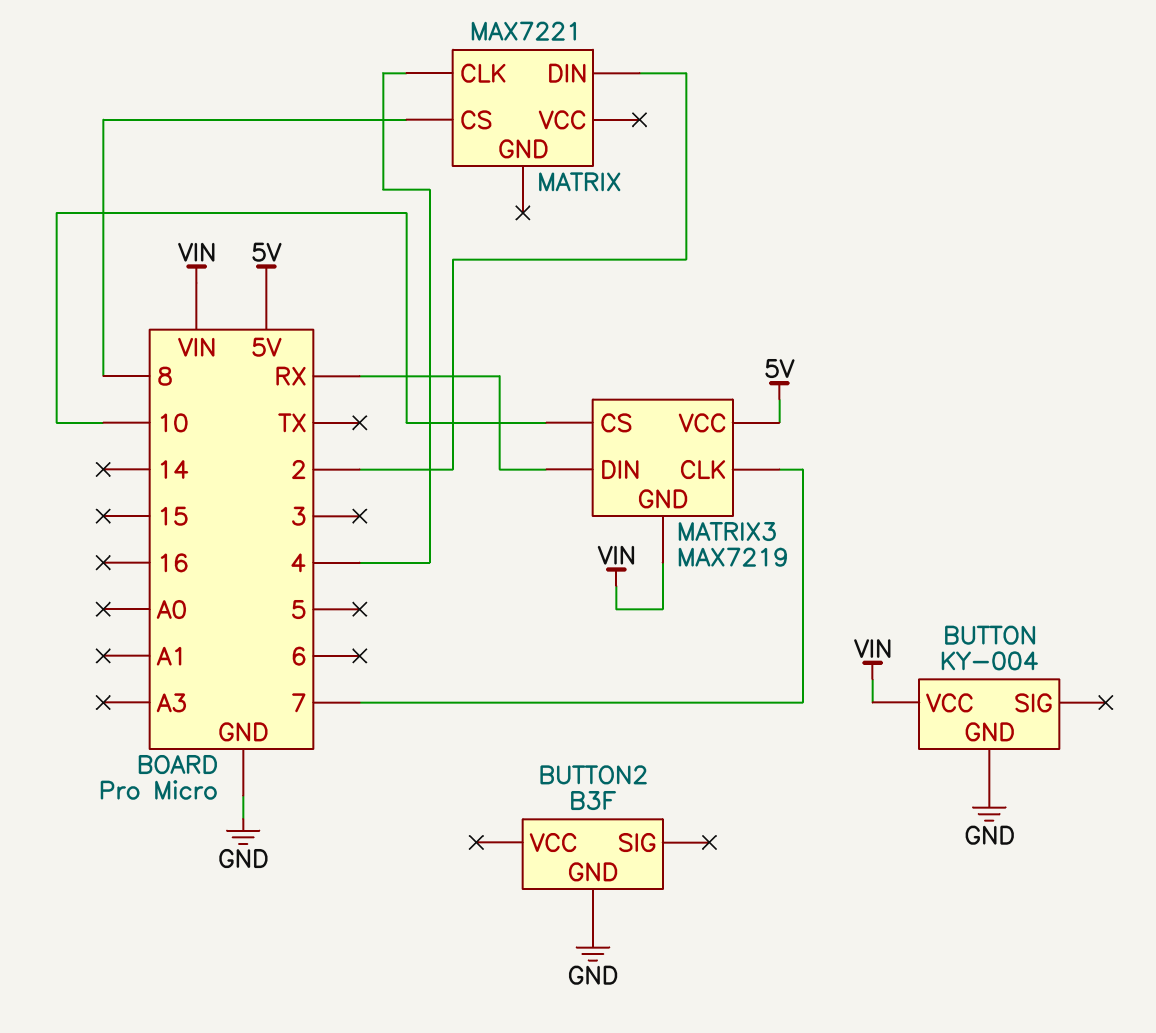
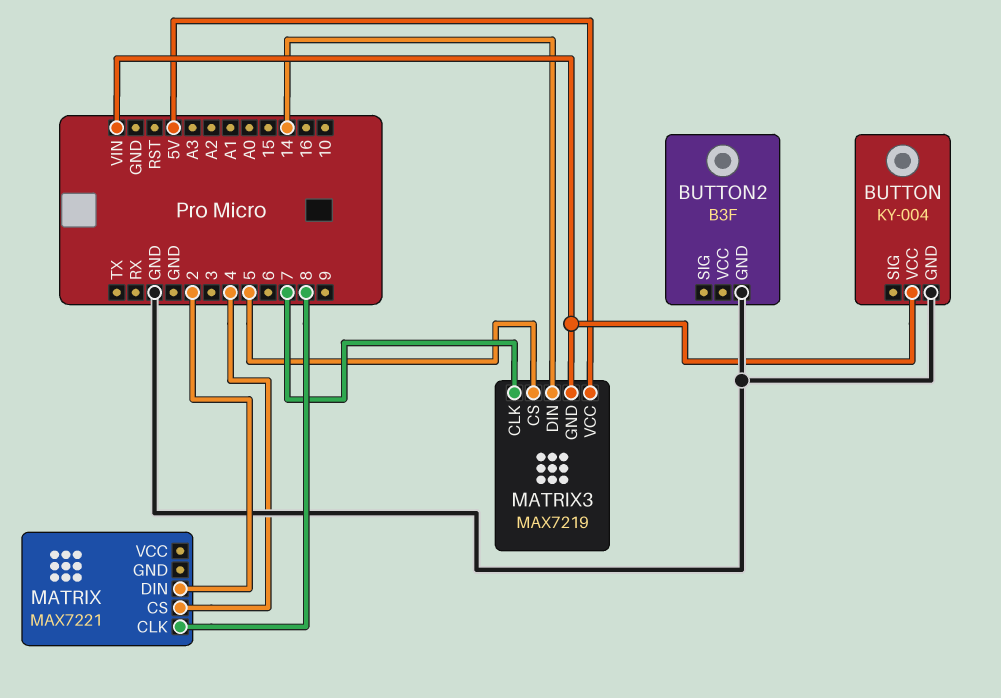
MATRIX pin CLK: 4 -> 8
MATRIX pin CS: 8 -> 4
MATRIX3 pin CS: 10 -> 5
MATRIX3 pin DIN: RX -> 14

